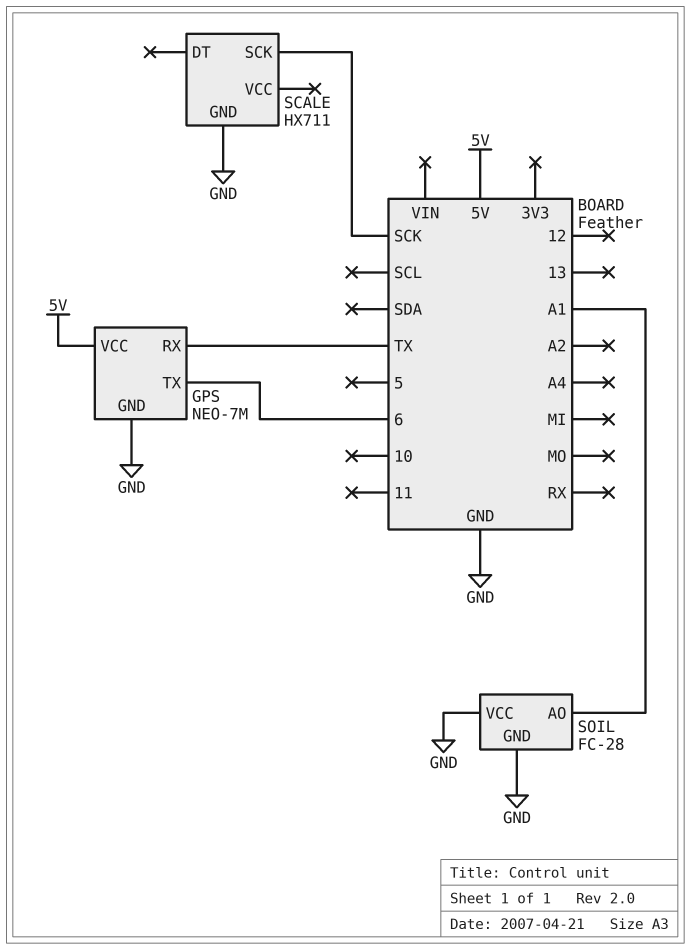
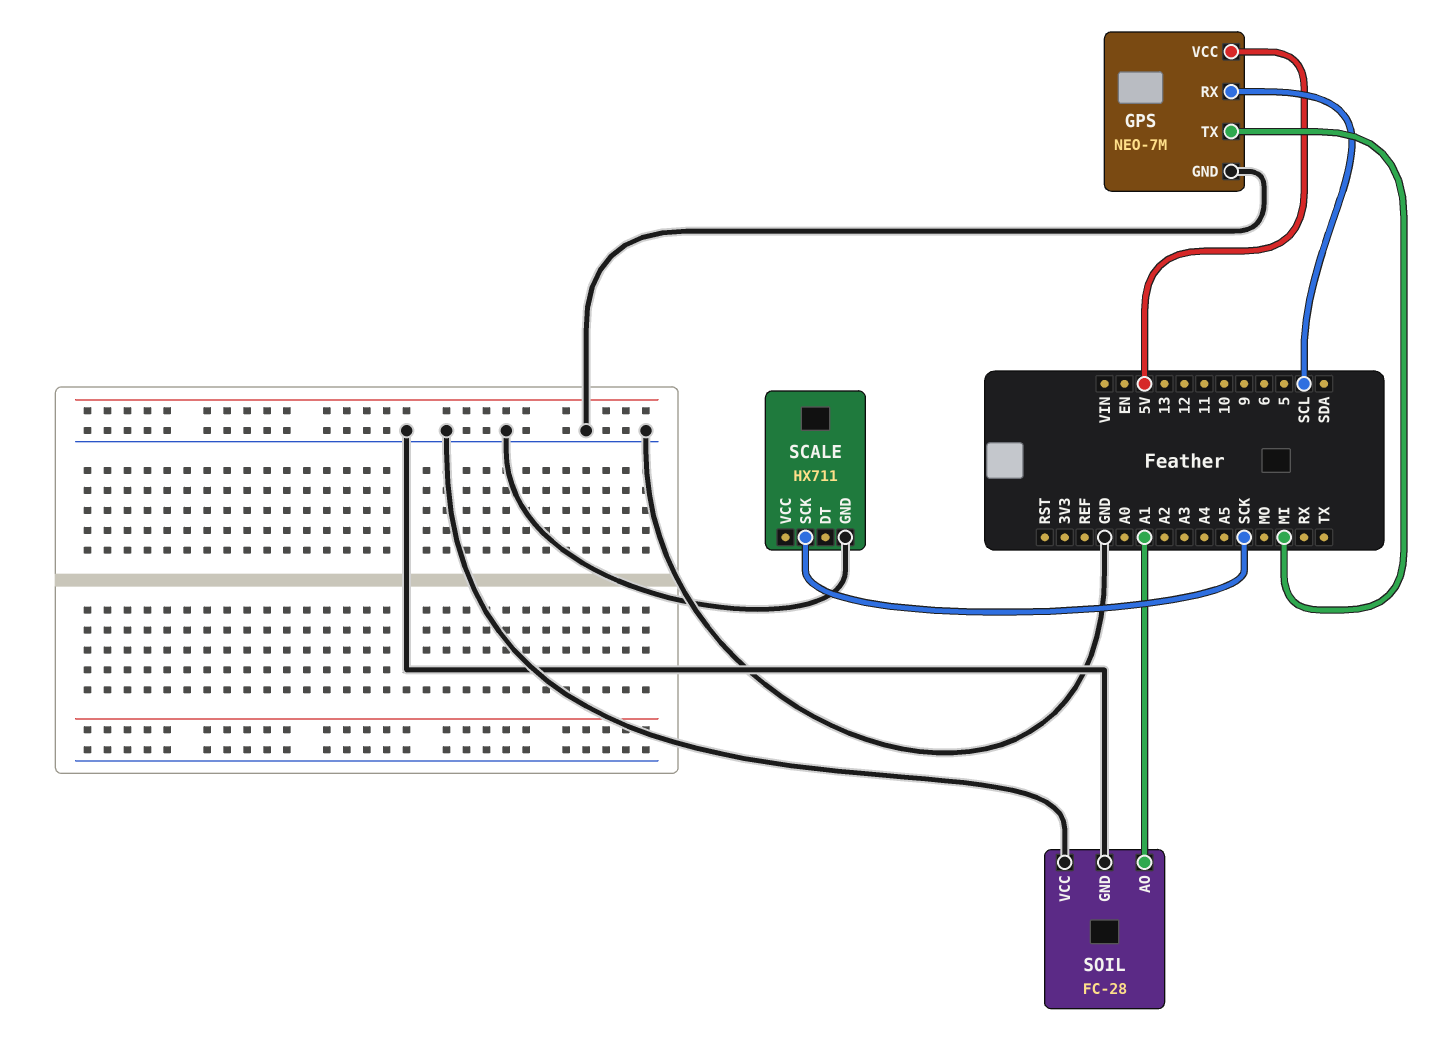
GPS pin RX: TX -> SCL
GPS pin TX: 6 -> MI

